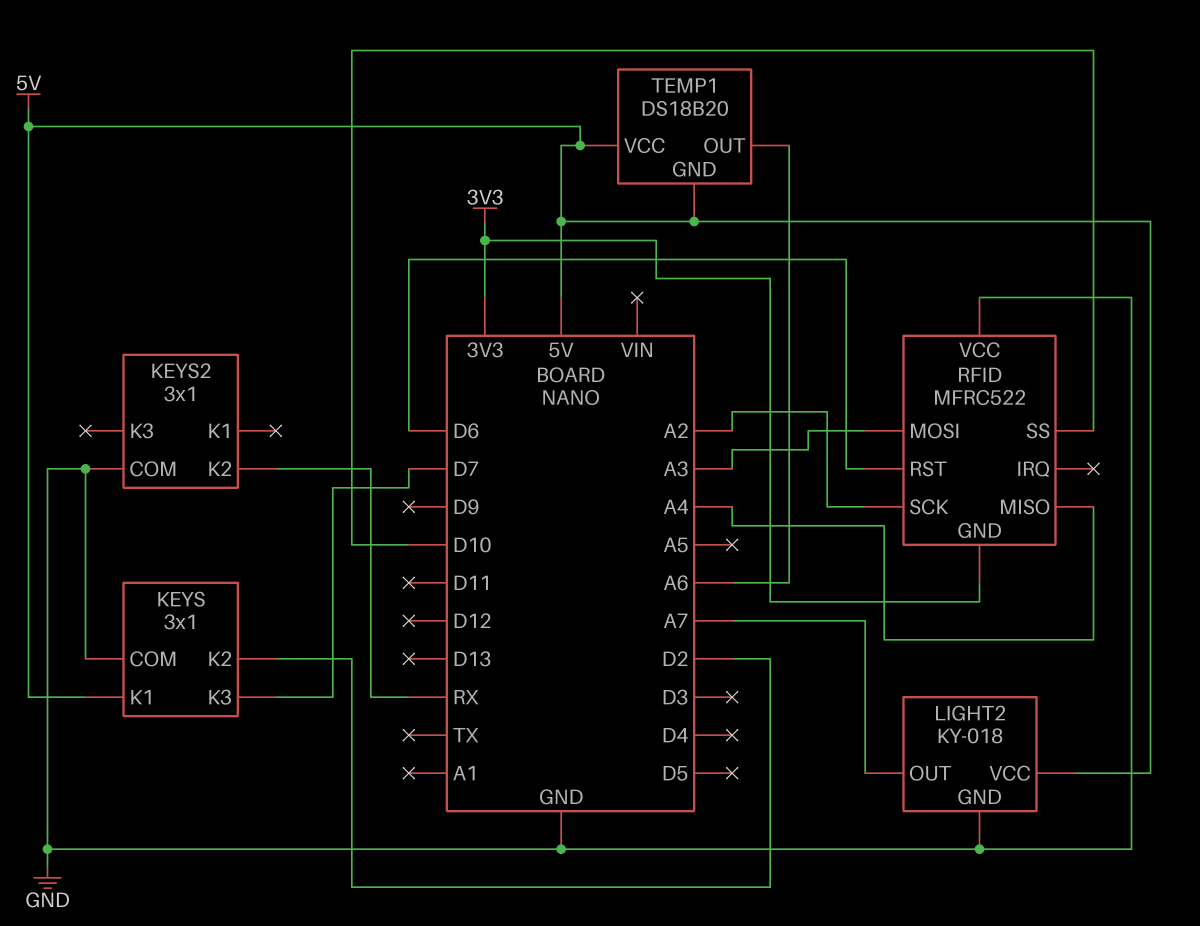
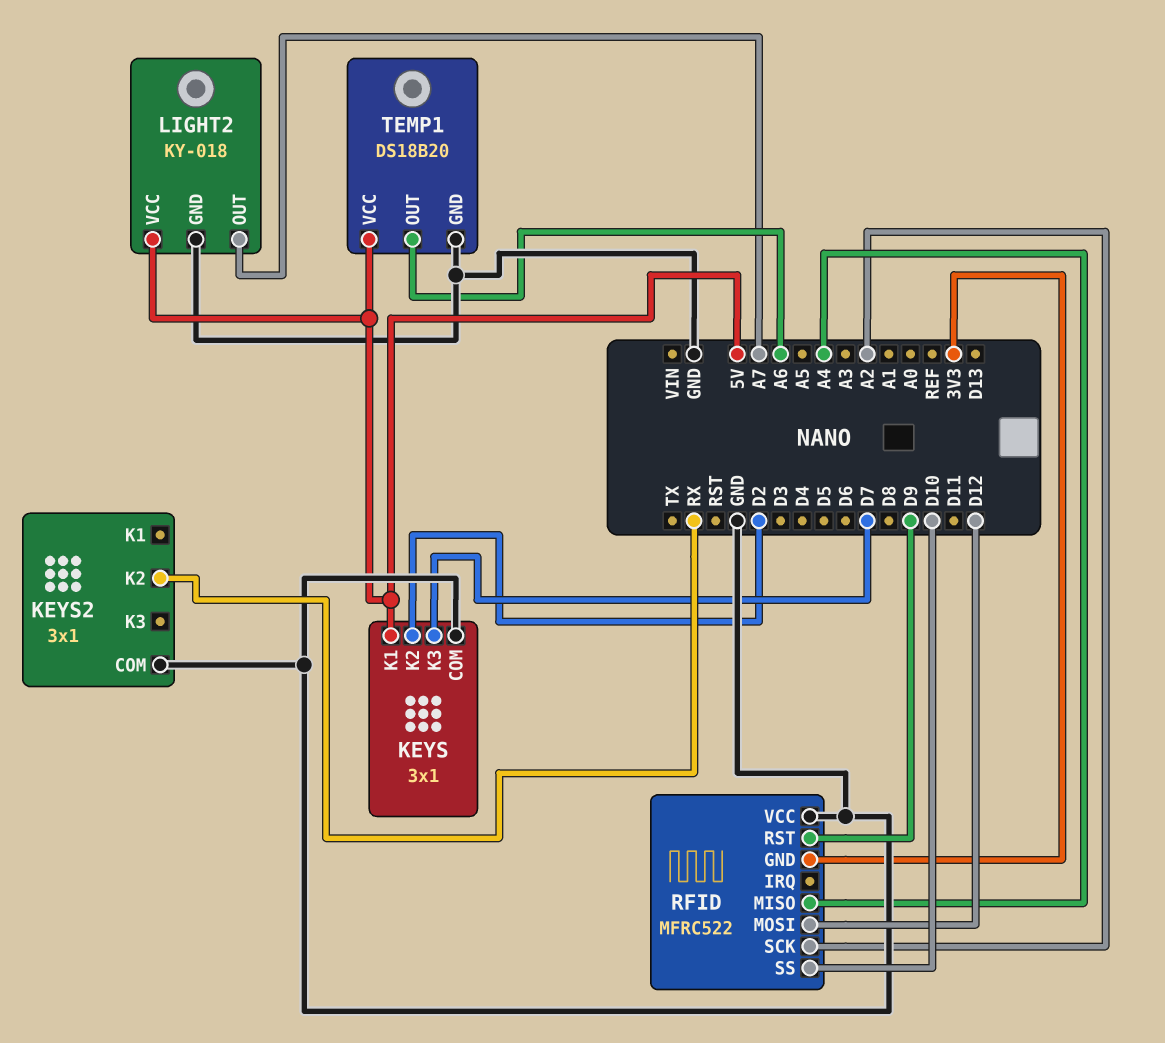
RFID pin MOSI: A3 -> D12
RFID pin RST: D6 -> D9
TEMP1 pin GND: 5V -> GND

